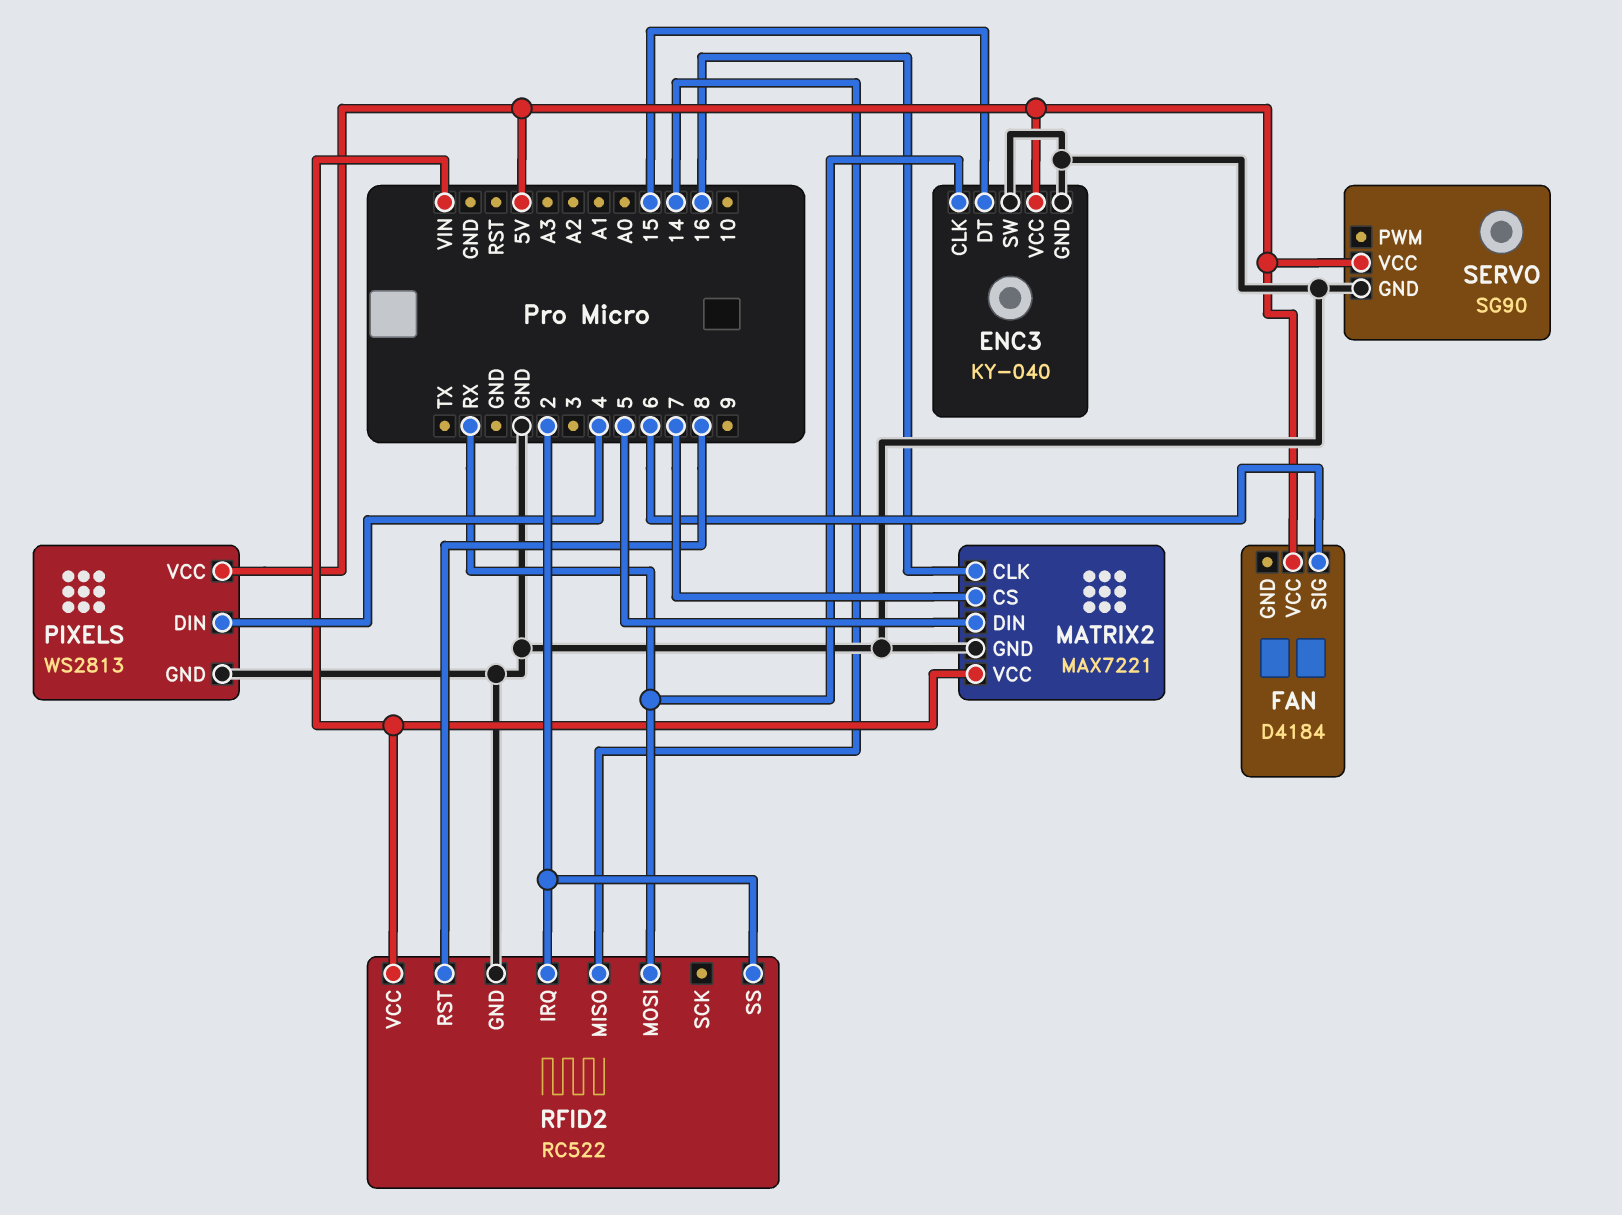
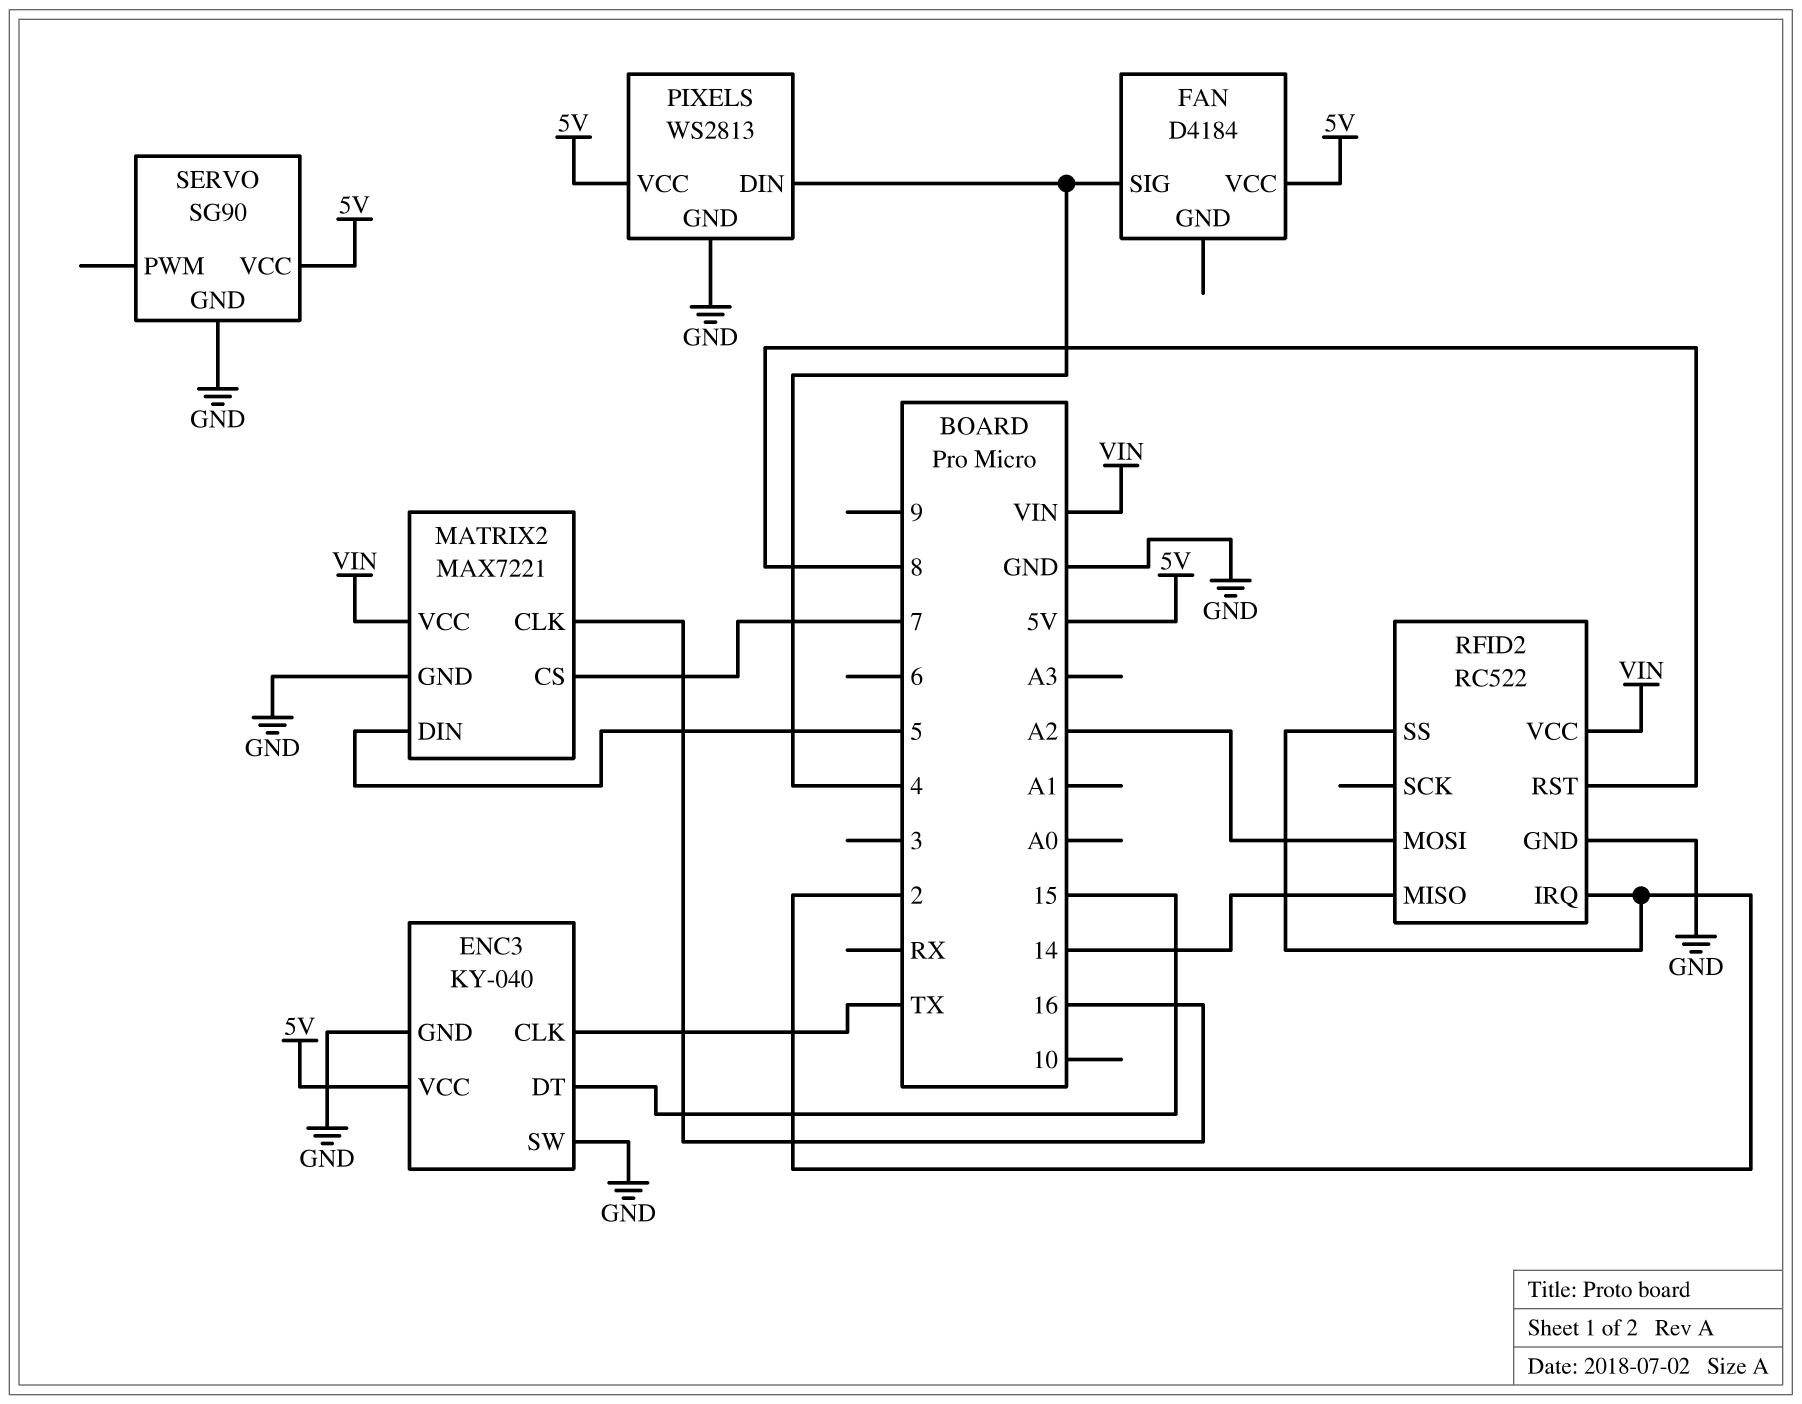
ENC3 pin CLK: RX -> TX
FAN pin SIG: 6 -> 4
RFID2 pin MOSI: RX -> A2

